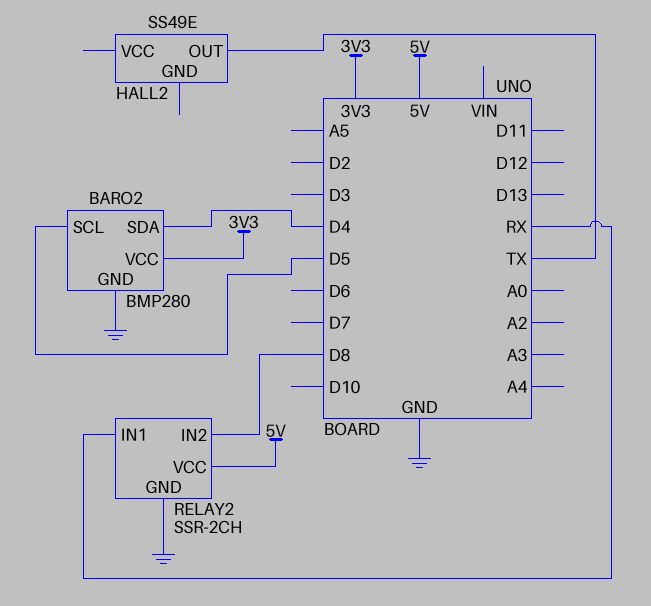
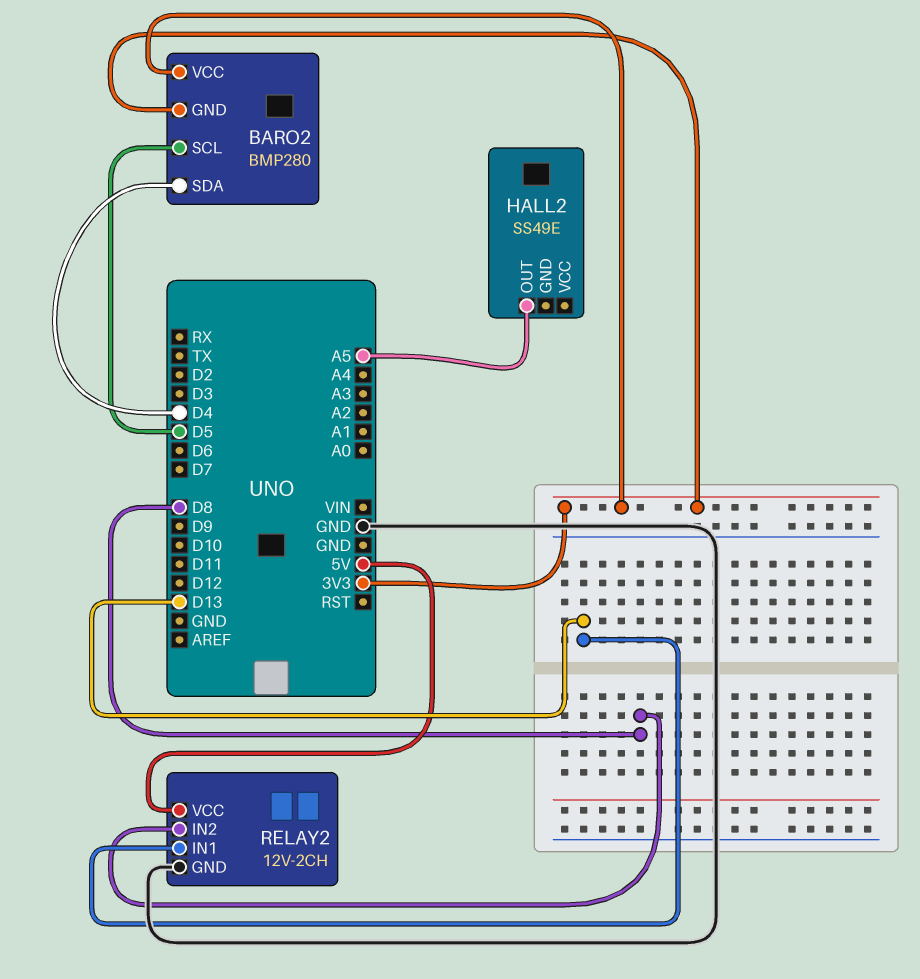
BARO2 pin GND: GND -> 3V3
HALL2 pin OUT: TX -> A5
RELAY2: SSR-2CH -> 12V-2CH
RELAY2 pin IN1: RX -> D13

